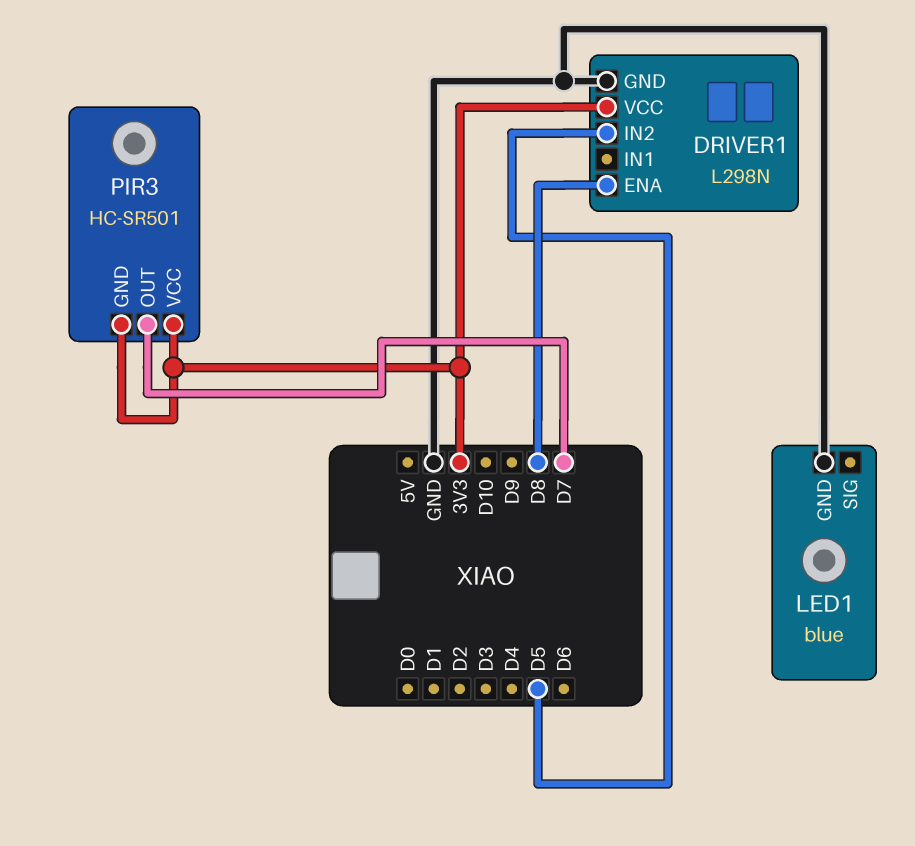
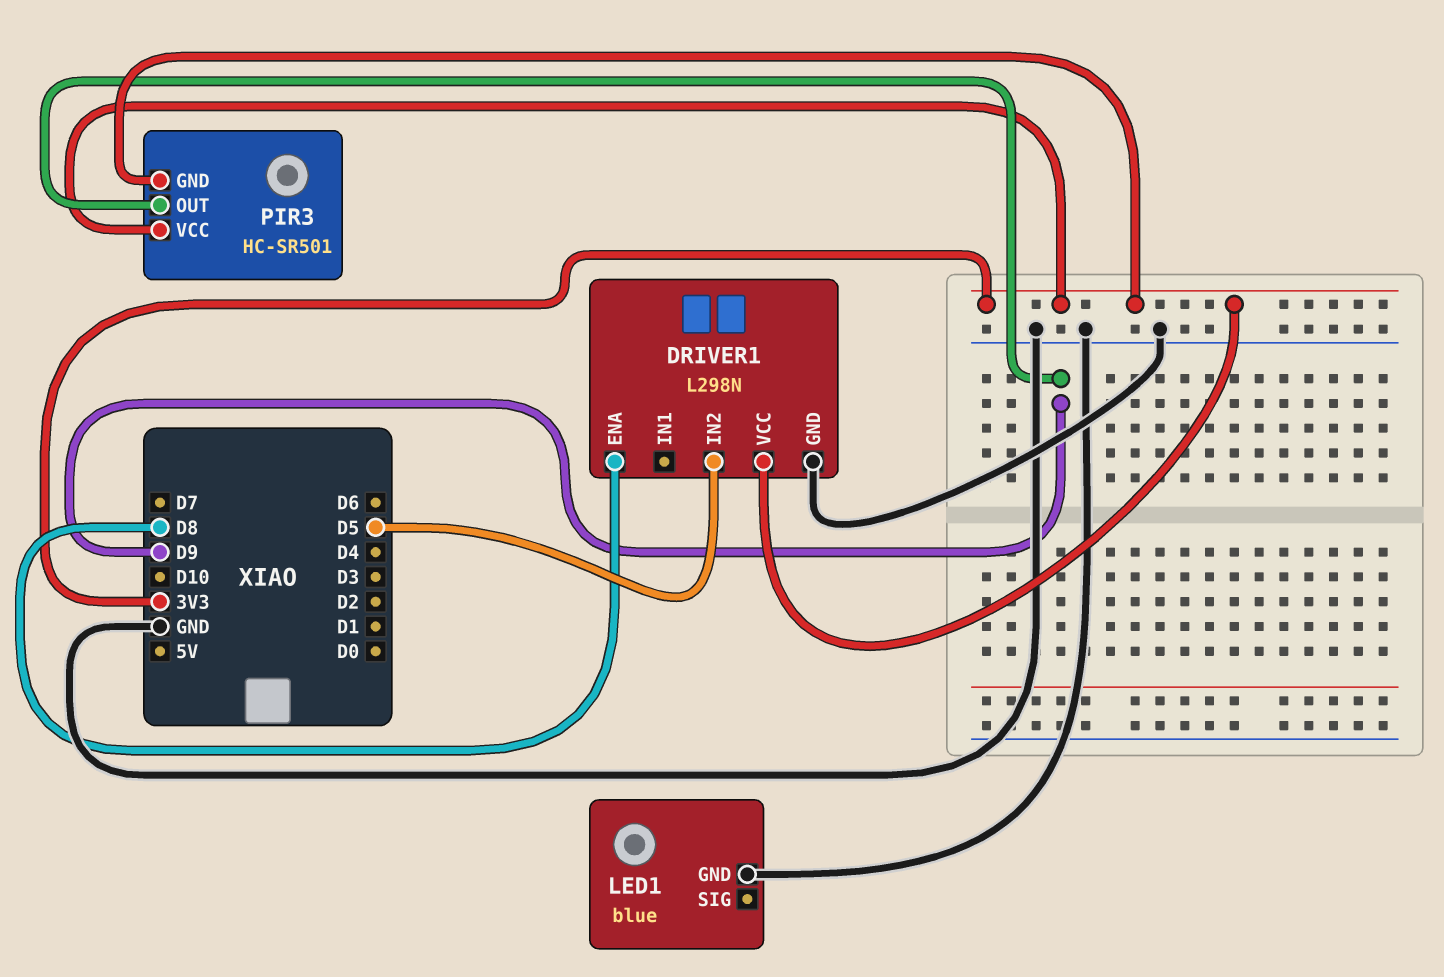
PIR3 pin OUT: D7 -> D9

